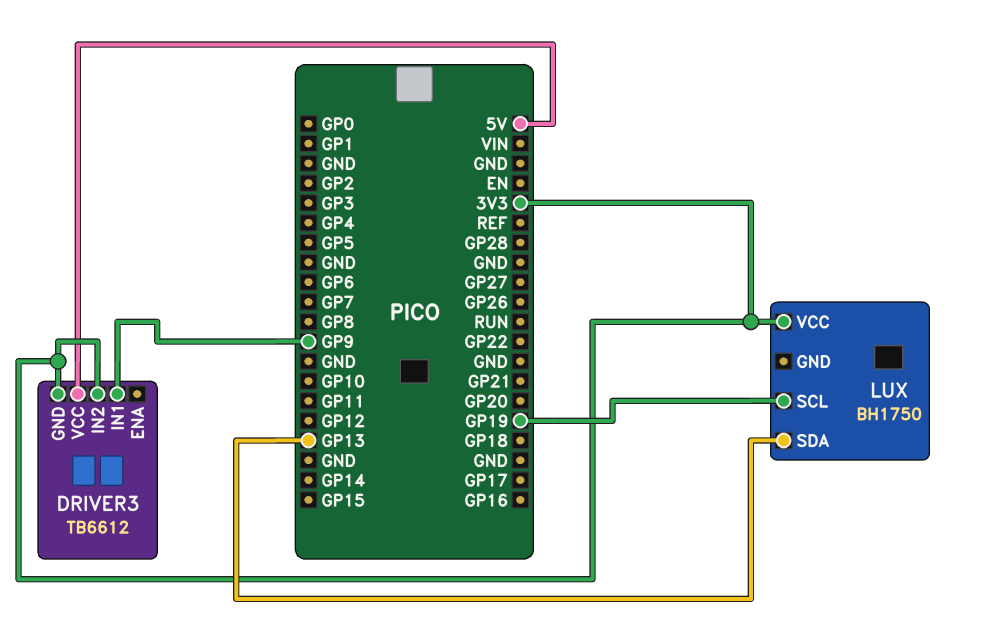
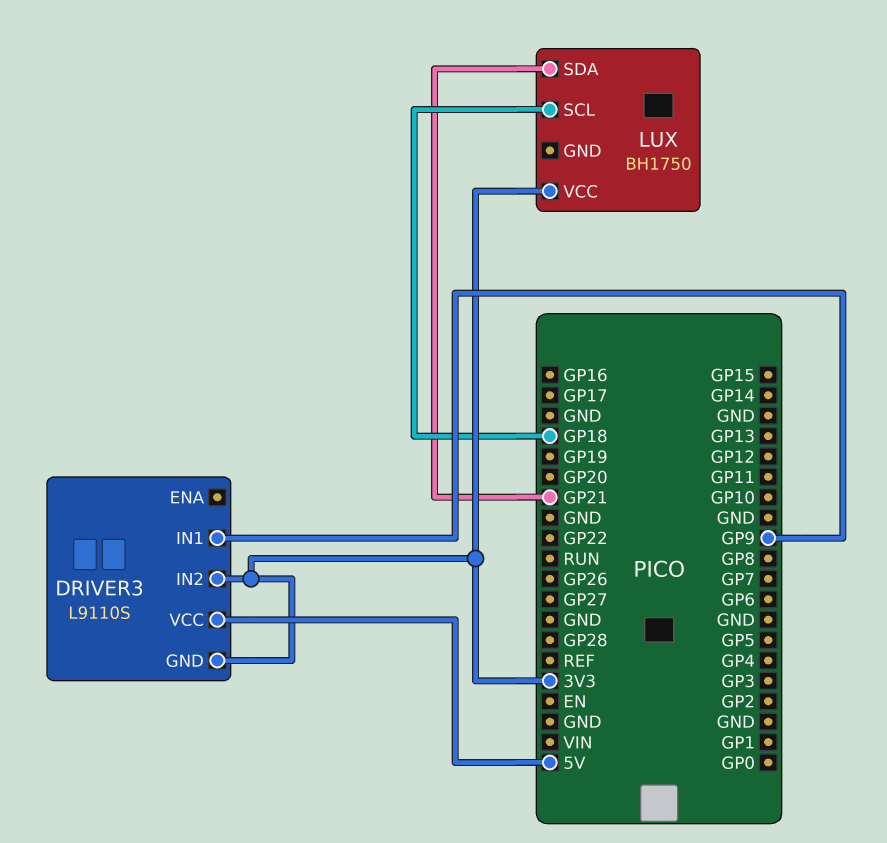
DRIVER3: TB6612 -> L9110S
LUX pin SCL: GP19 -> GP18
LUX pin SDA: GP13 -> GP21

